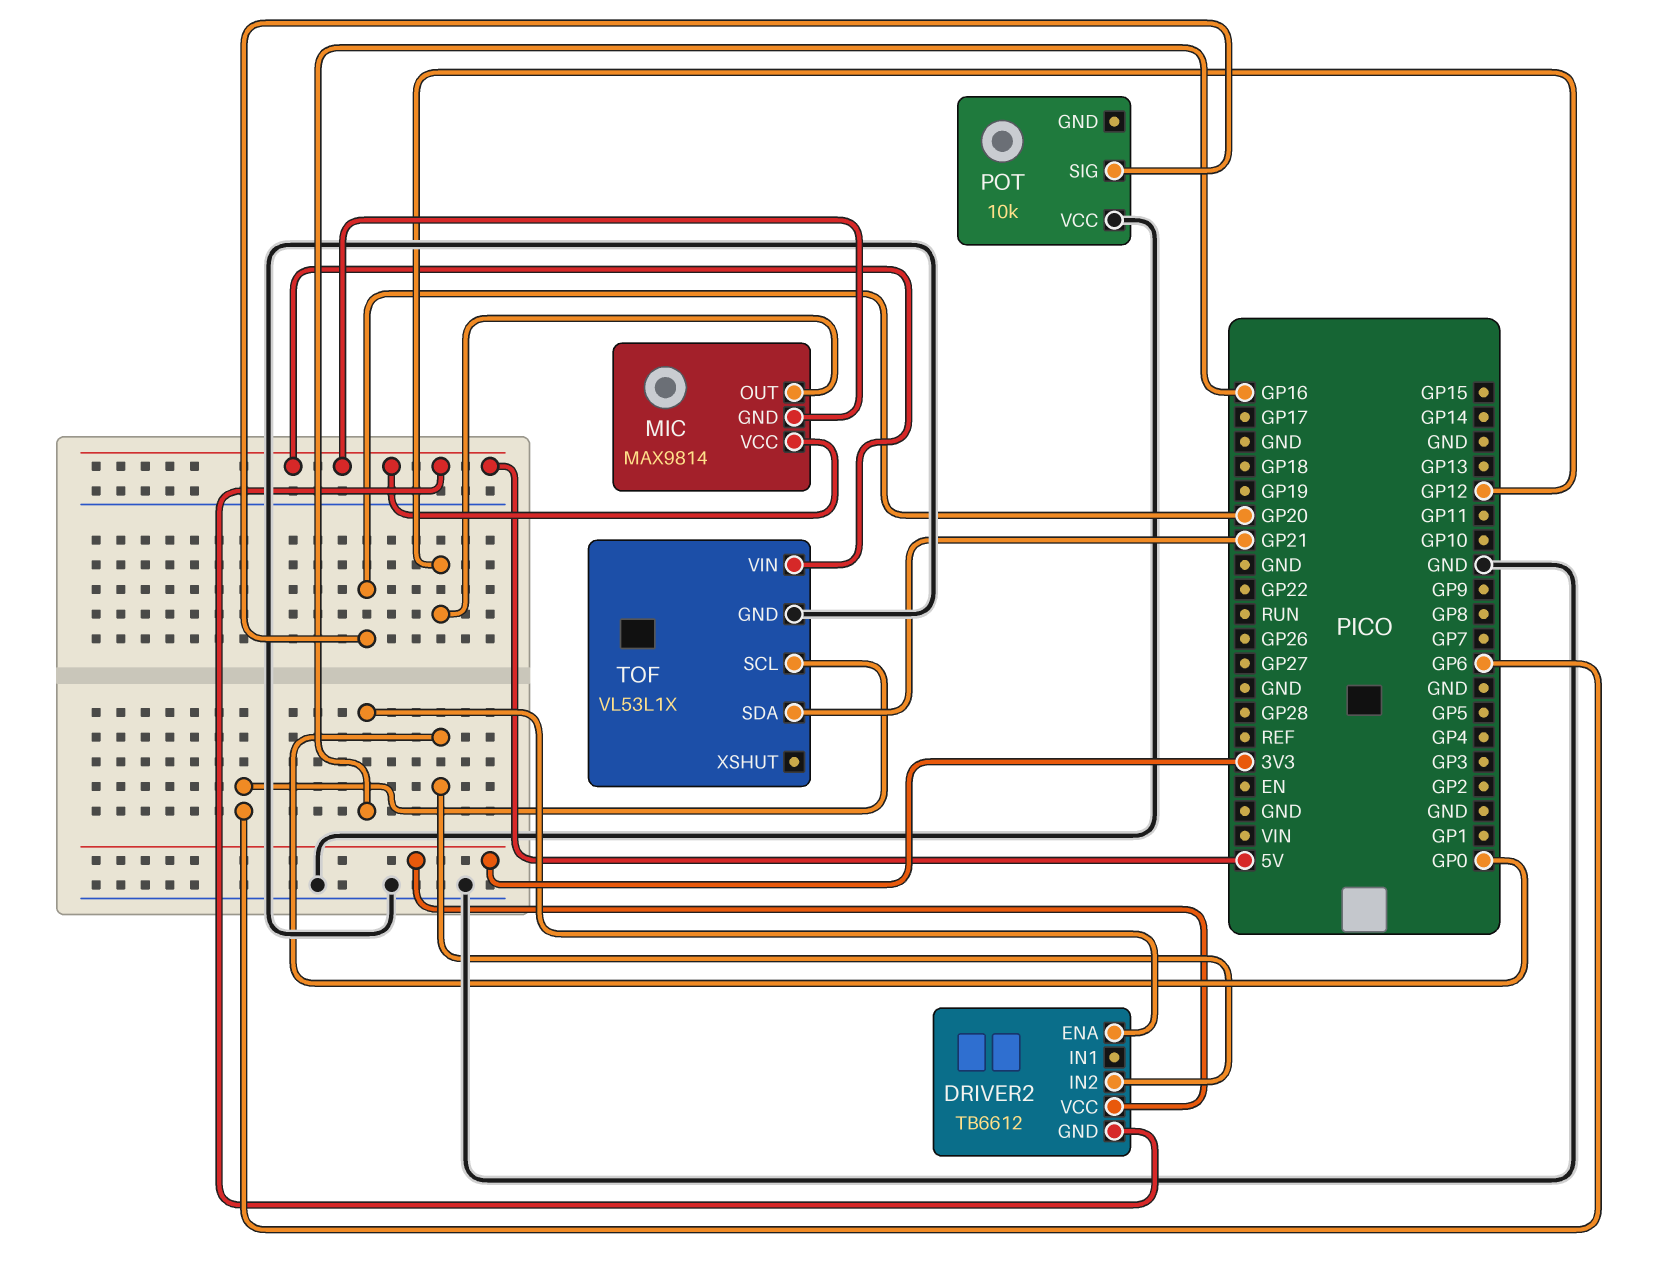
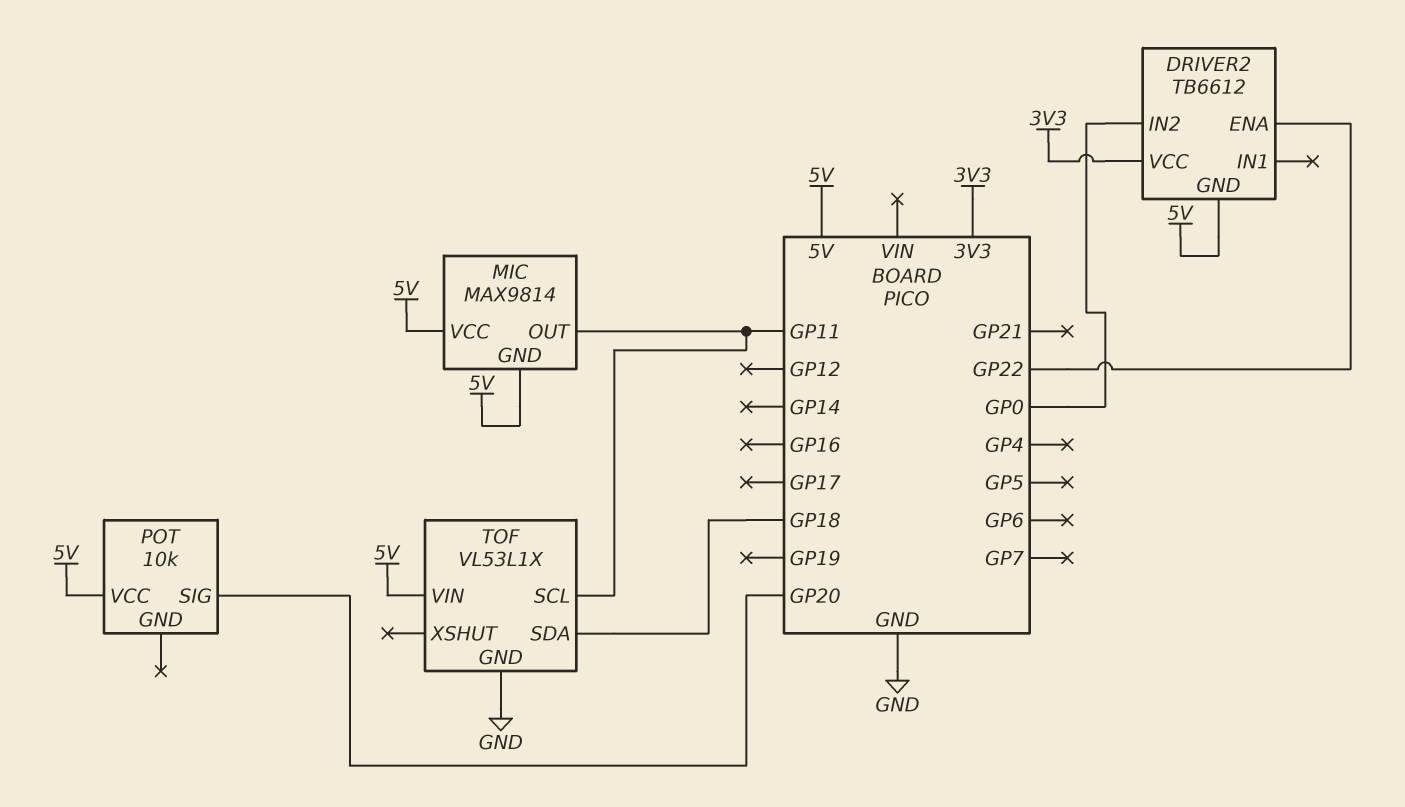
DRIVER2 pin ENA: GP16 -> GP22
MIC pin OUT: GP12 -> GP11
POT pin VCC: GND -> 5V
TOF pin SCL: GP6 -> GP11
TOF pin SDA: GP21 -> GP18

